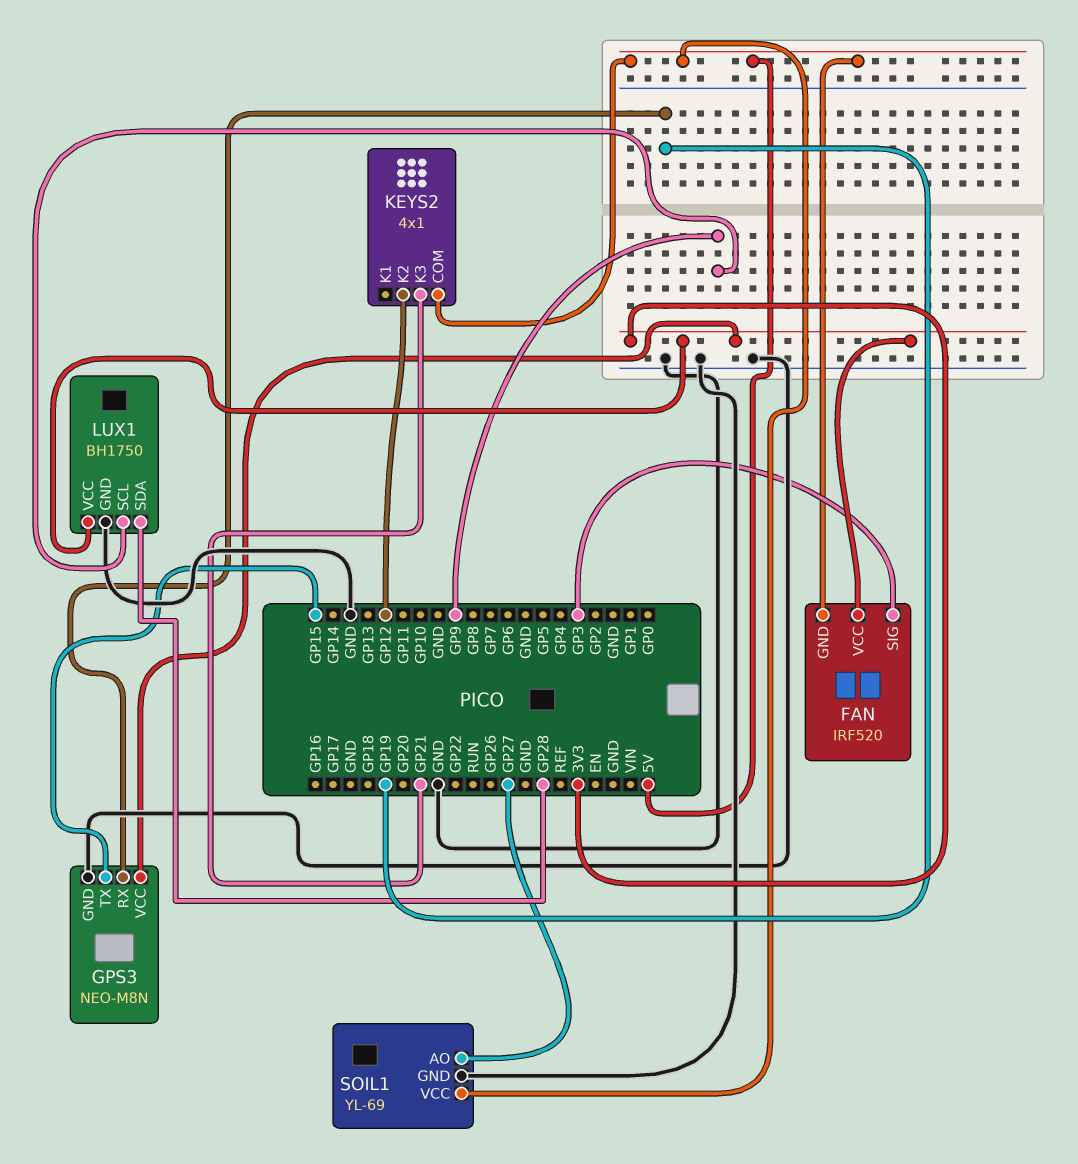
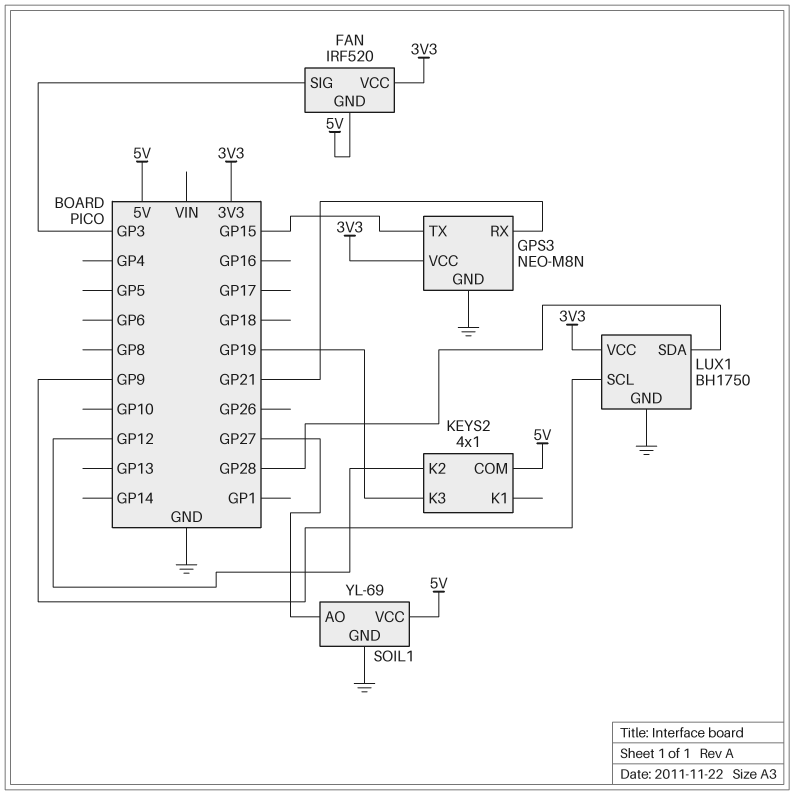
GPS3 pin RX: GP19 -> GP21
KEYS2 pin K3: GP21 -> GP19

